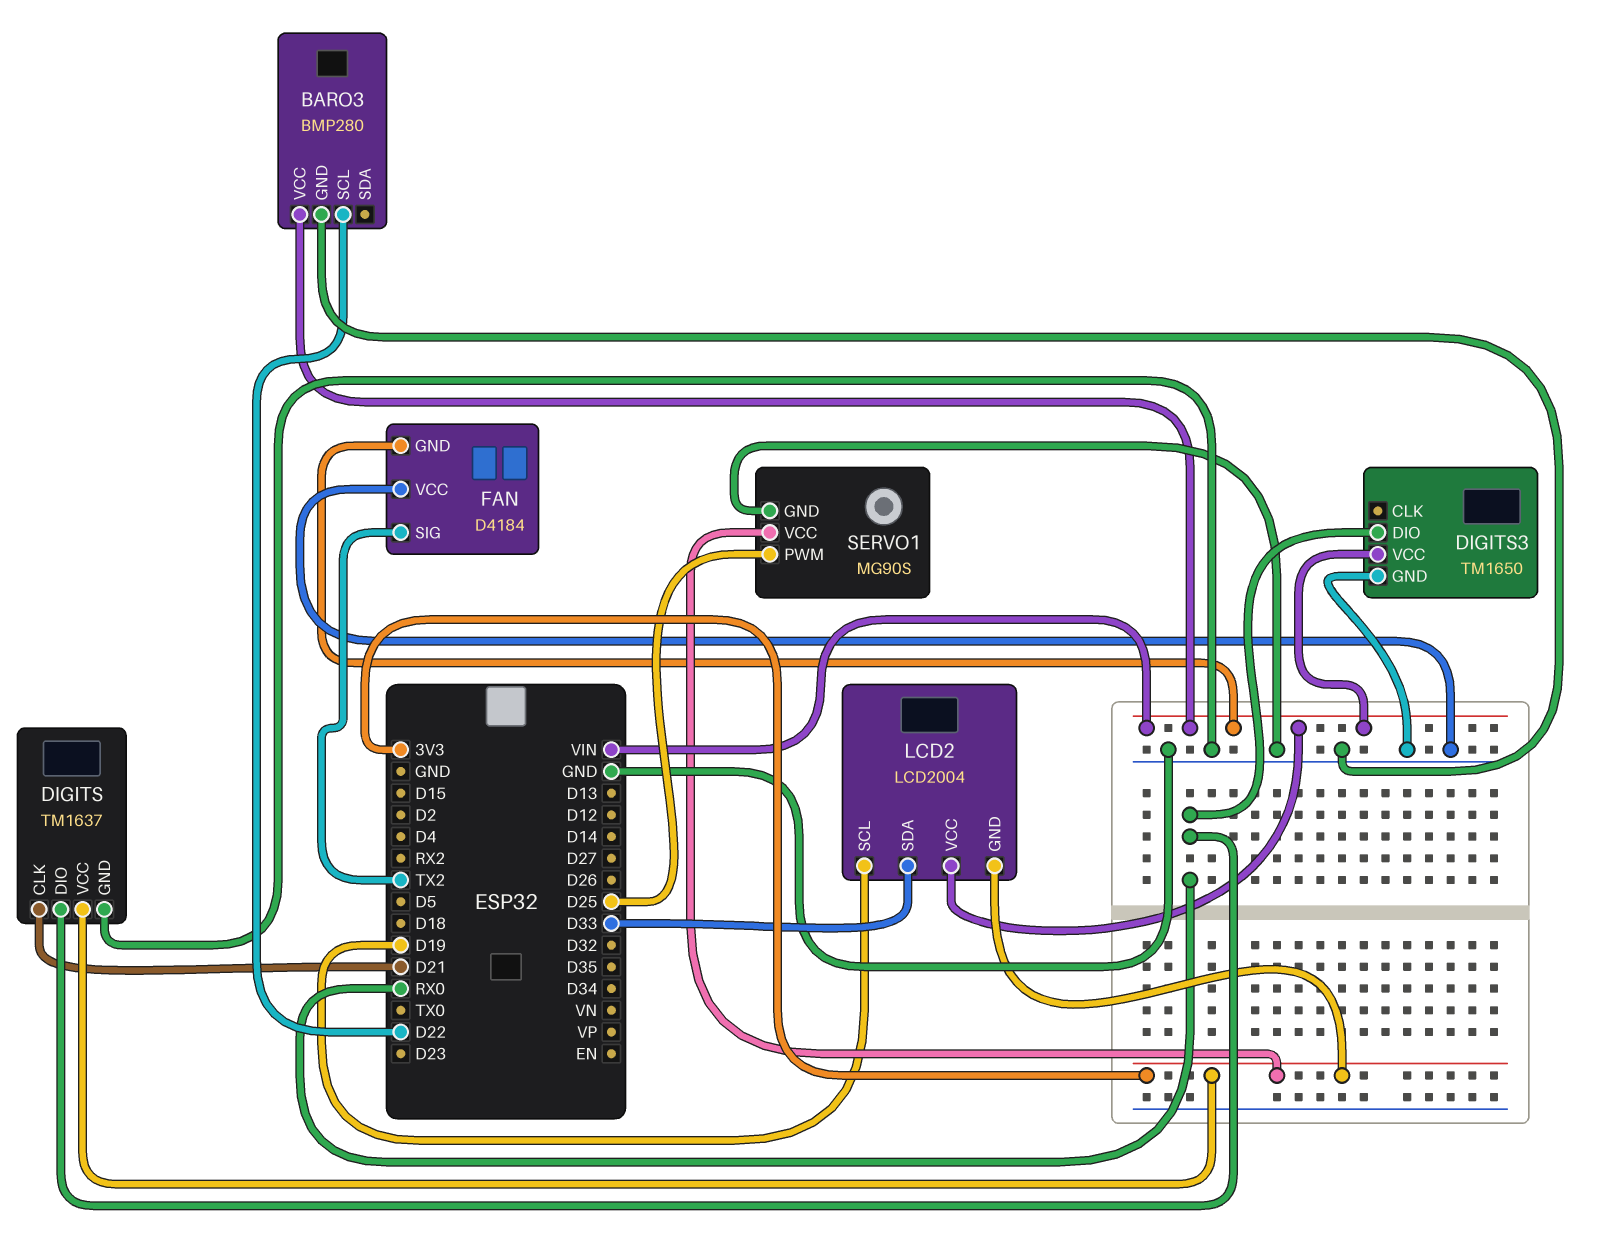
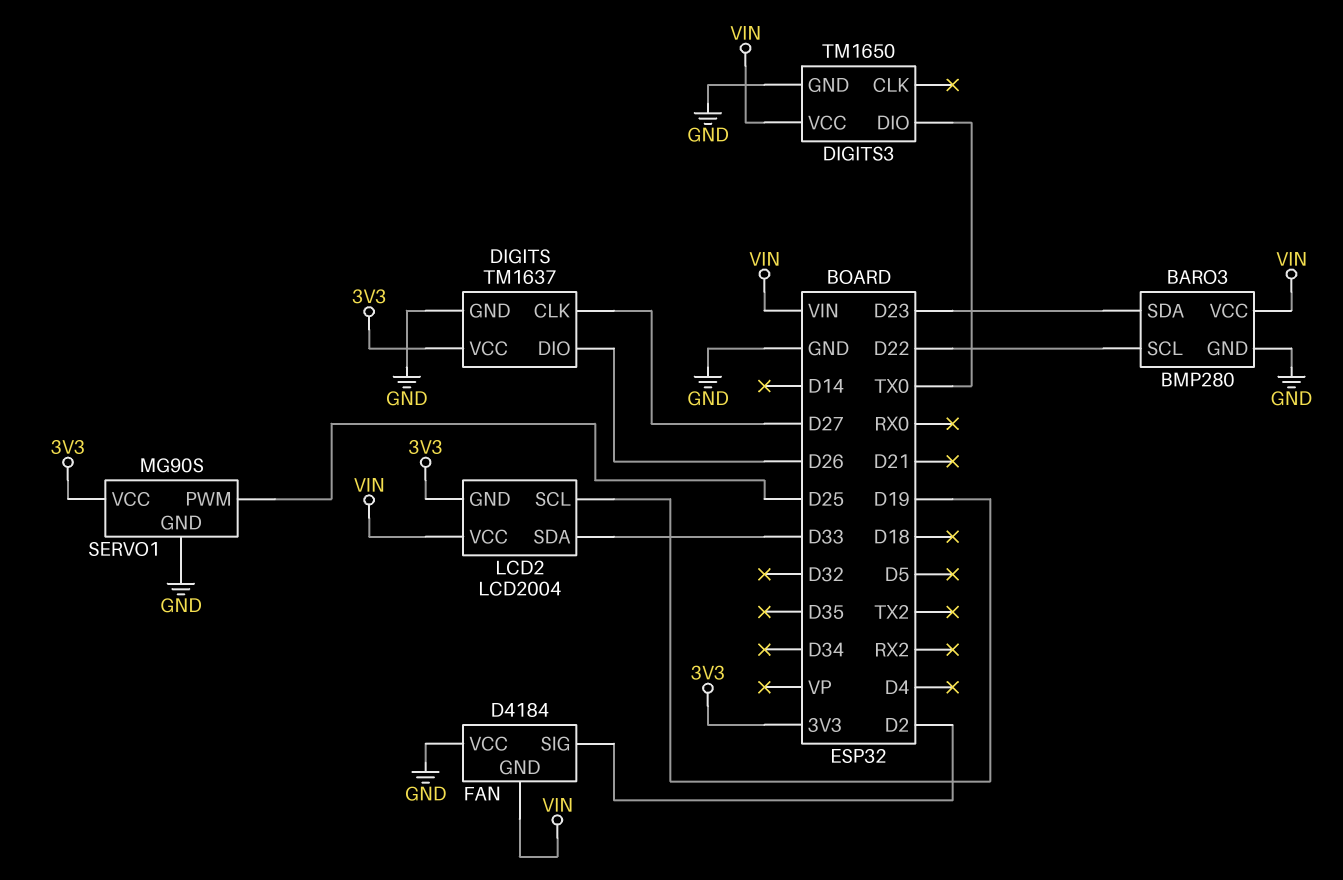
BARO3 pin SDA: none -> D23
DIGITS pin CLK: D21 -> D27
DIGITS pin DIO: RX0 -> D26
DIGITS3 pin DIO: RX0 -> TX0
FAN pin SIG: TX2 -> D2

